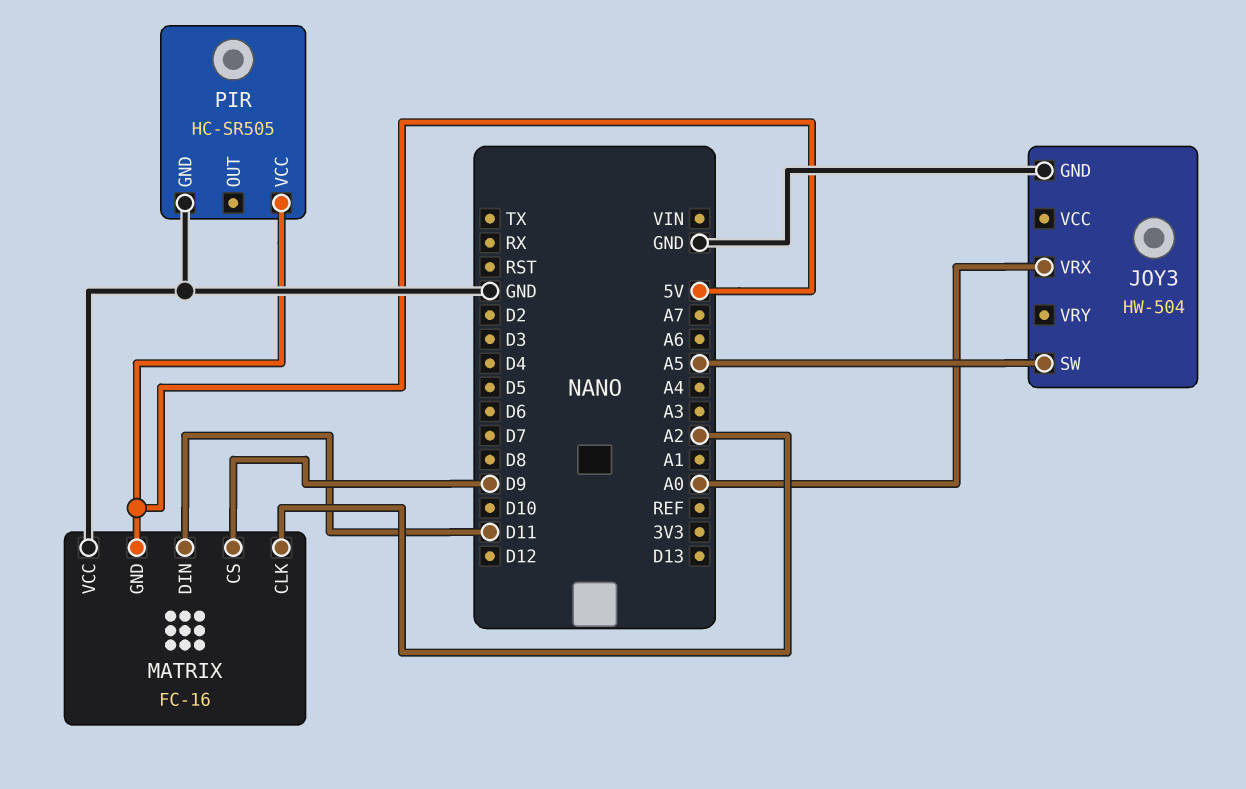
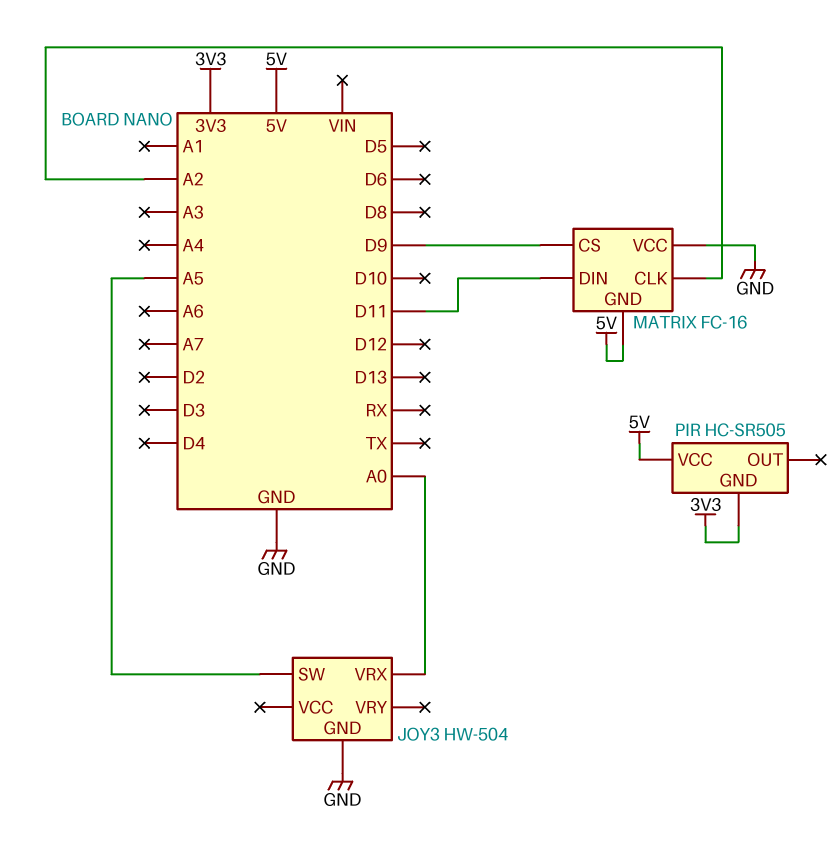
PIR pin GND: GND -> 3V3

